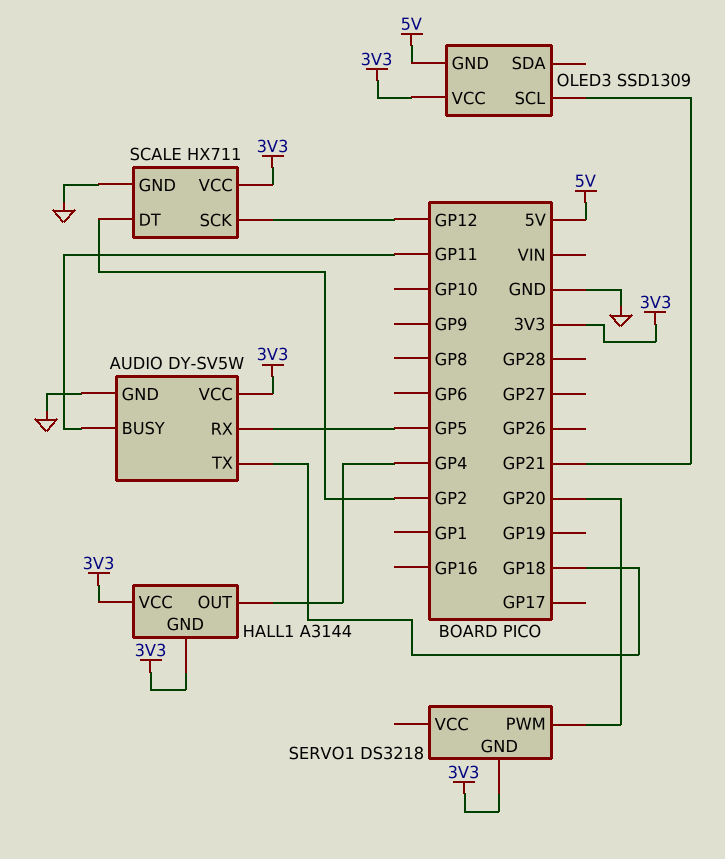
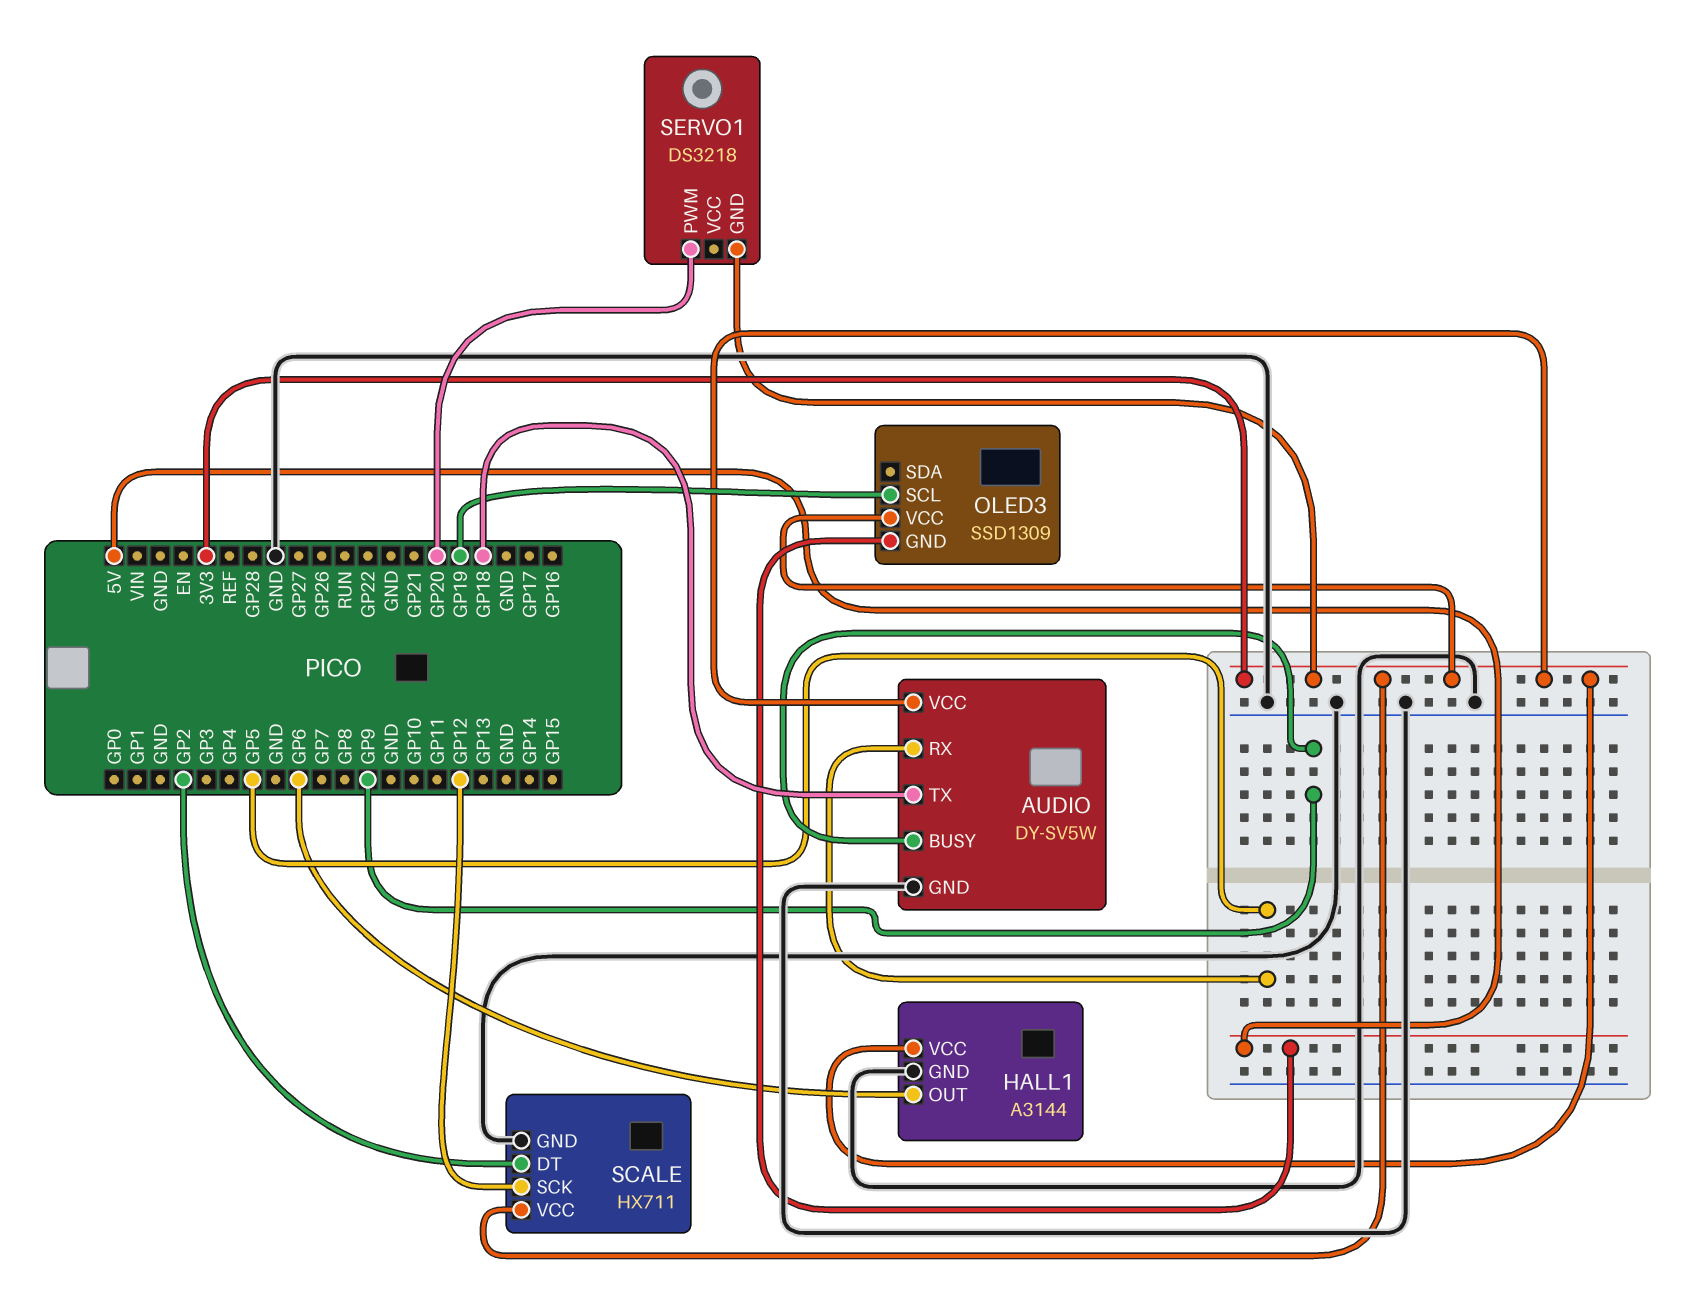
AUDIO pin BUSY: GP11 -> GP9
HALL1 pin GND: 3V3 -> GND
HALL1 pin OUT: GP4 -> GP6
OLED3 pin SCL: GP21 -> GP19

